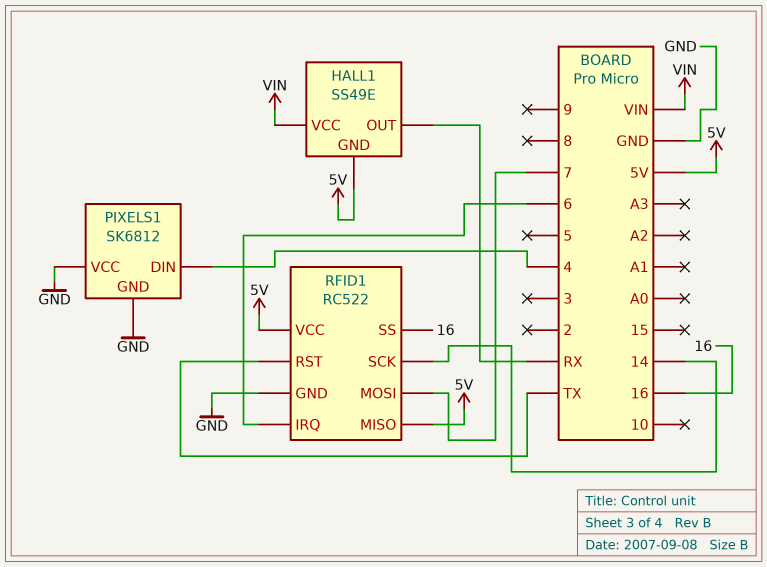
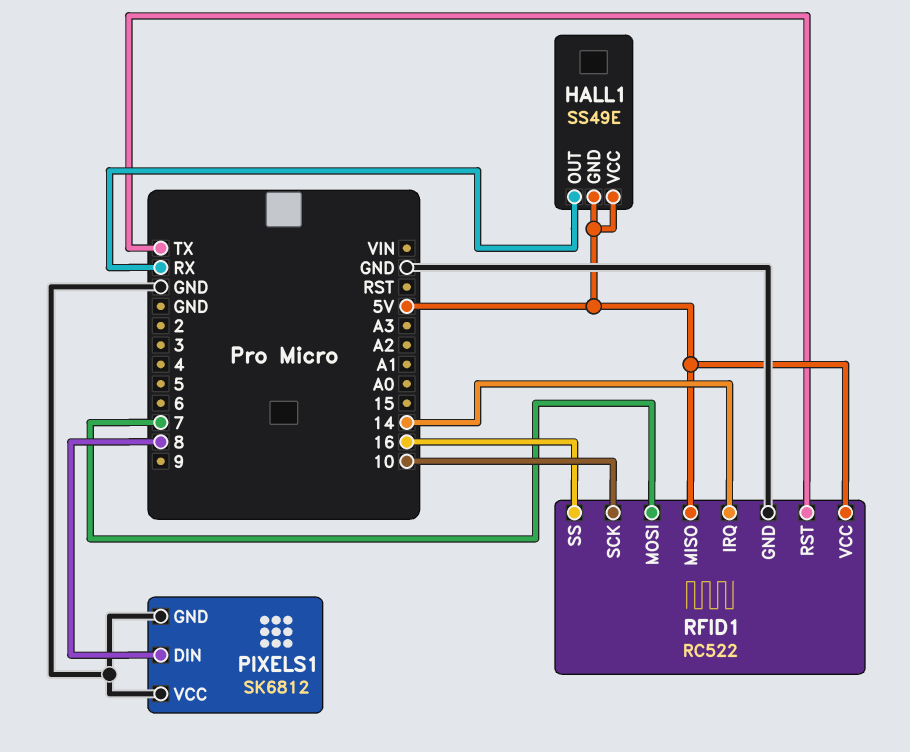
HALL1 pin VCC: VIN -> 5V
PIXELS1 pin DIN: 4 -> 8
RFID1 pin IRQ: 6 -> 14
RFID1 pin SCK: 14 -> 10

